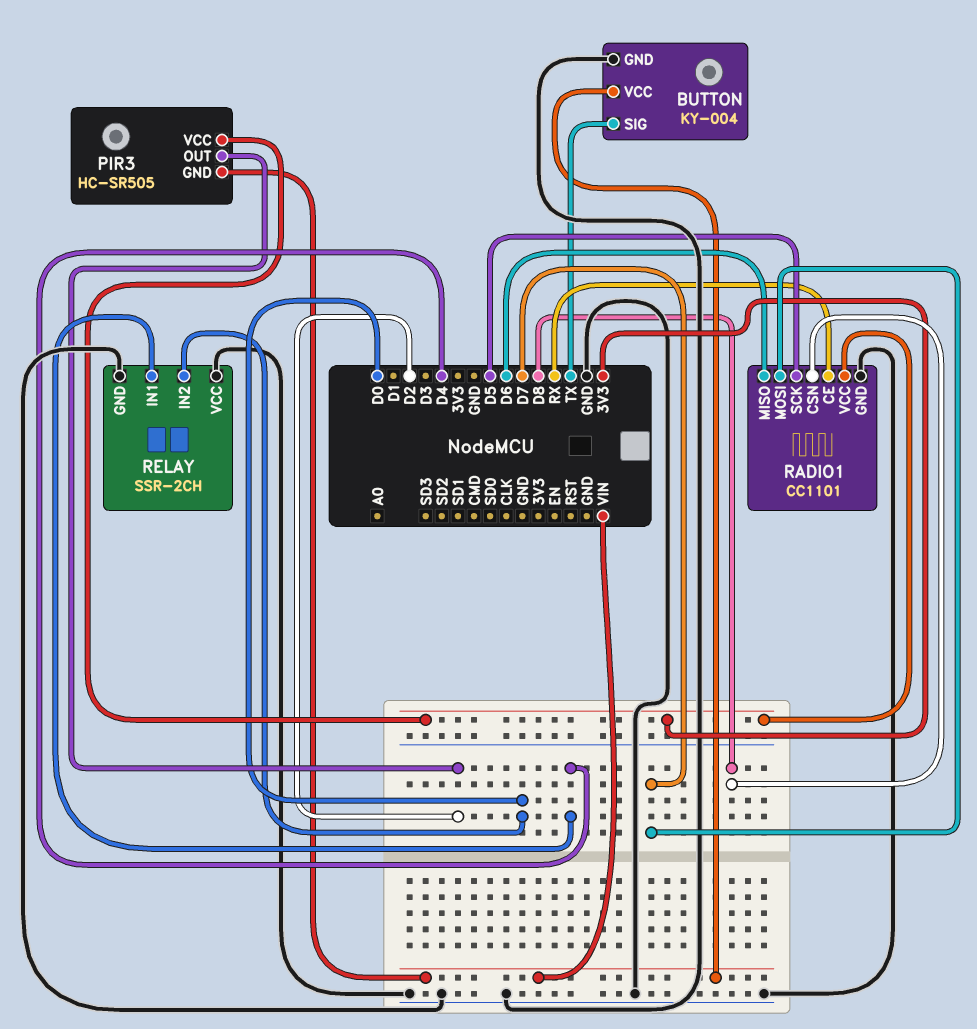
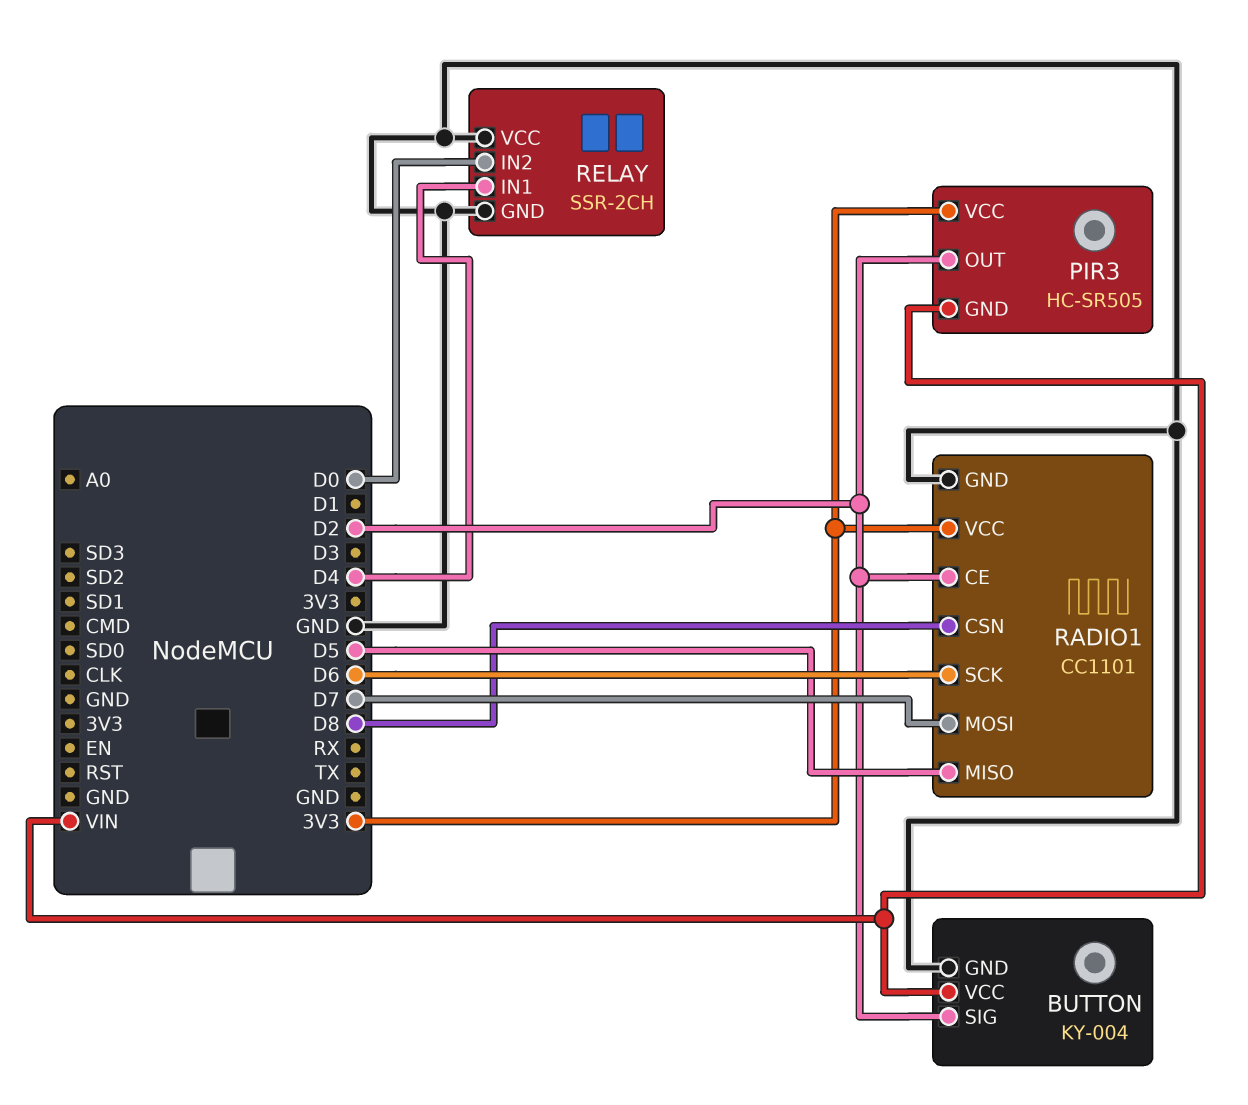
BUTTON pin SIG: TX -> D2
RADIO1 pin CE: RX -> D2
RADIO1 pin MISO: D6 -> D5
RADIO1 pin SCK: D5 -> D6

